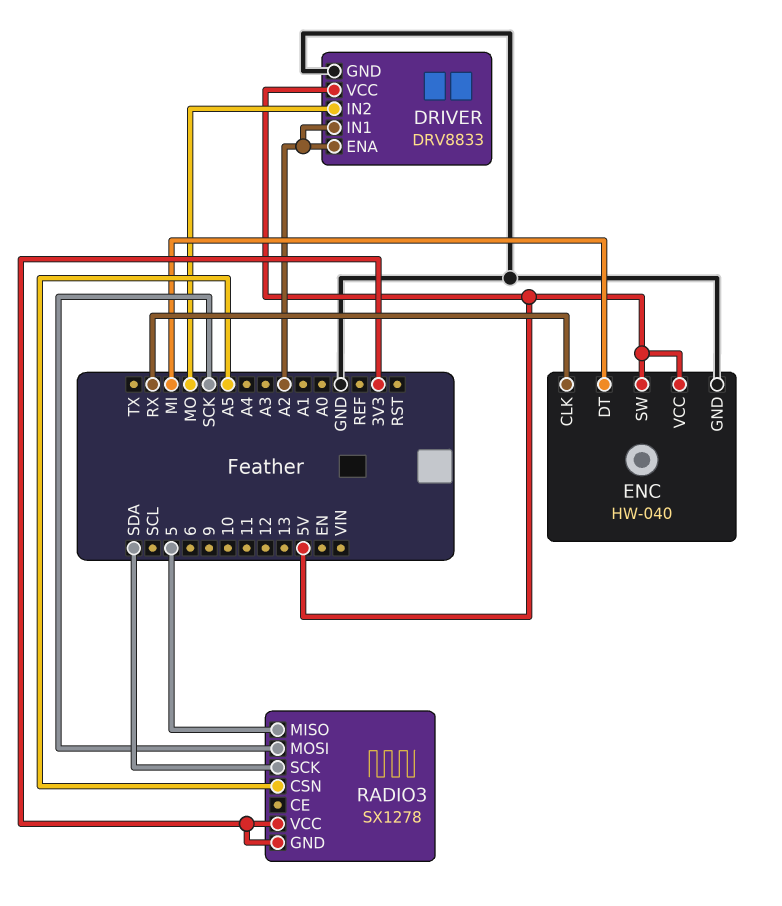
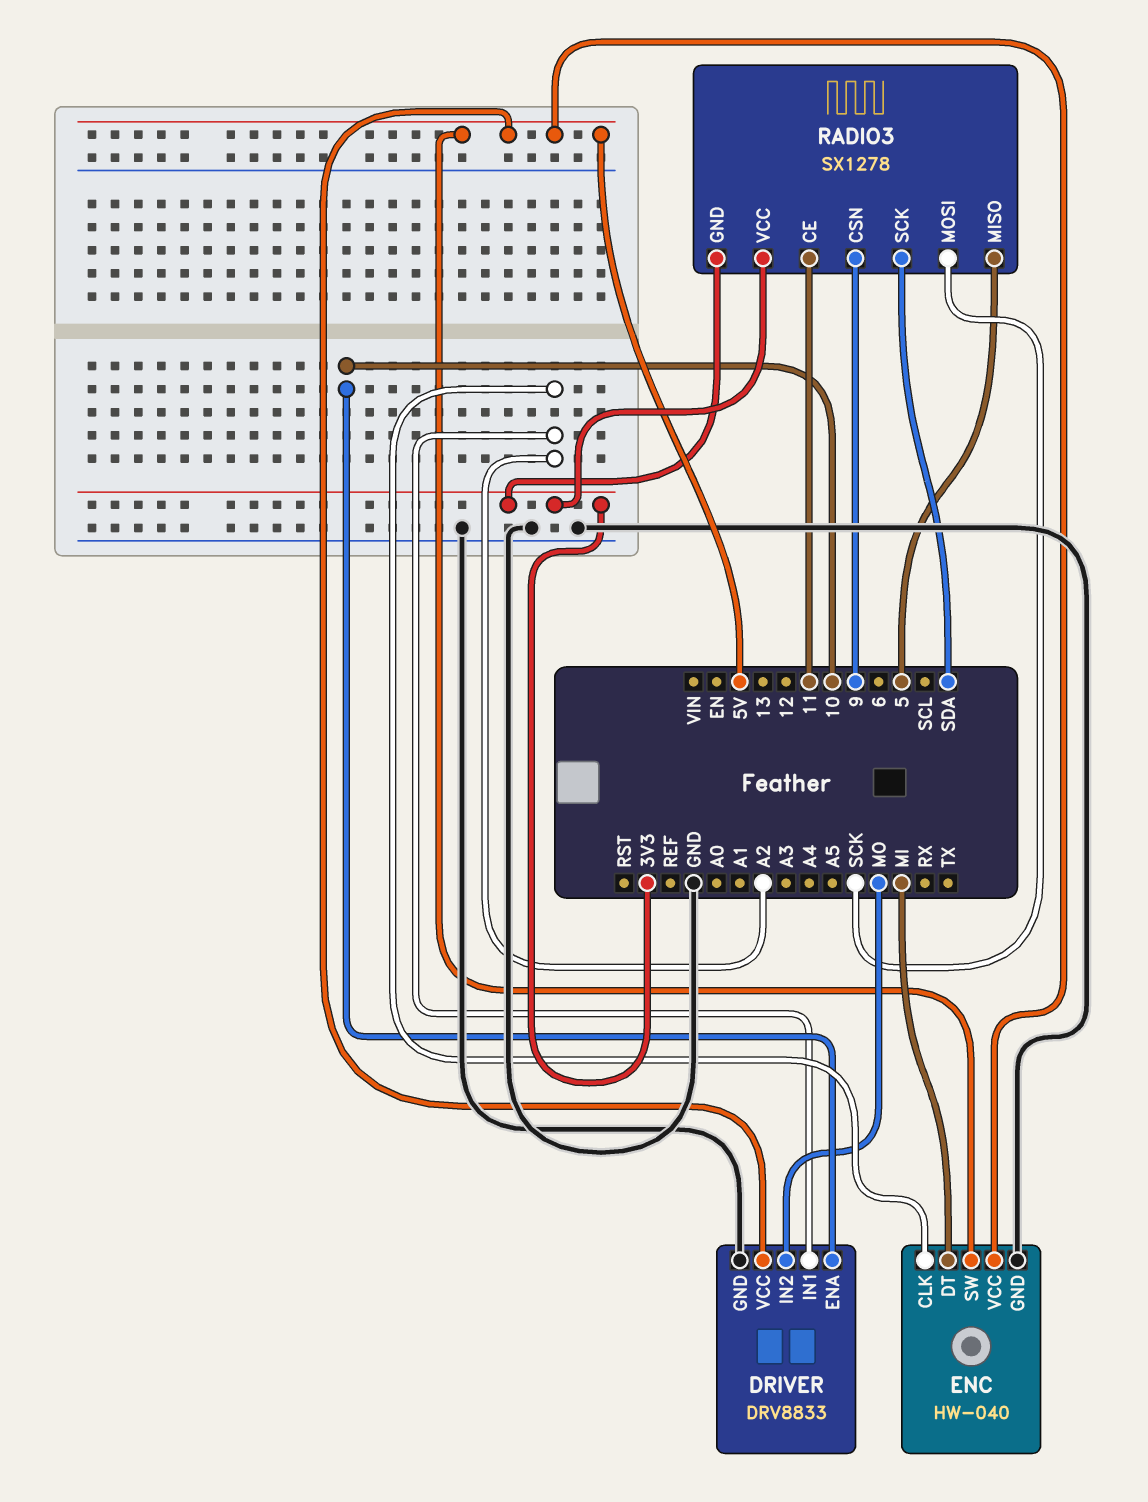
DRIVER pin ENA: A2 -> 10
ENC pin CLK: RX -> A2
RADIO3 pin CE: none -> 11
RADIO3 pin CSN: A5 -> 9

